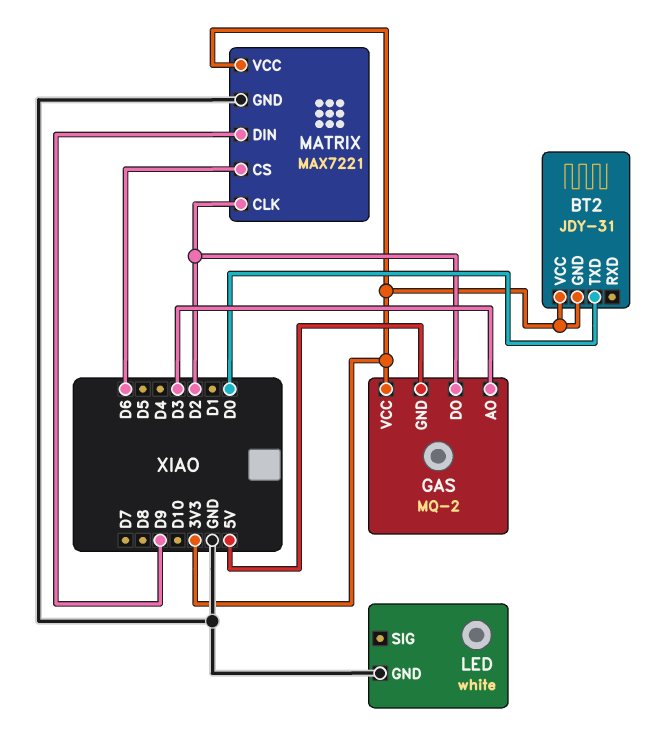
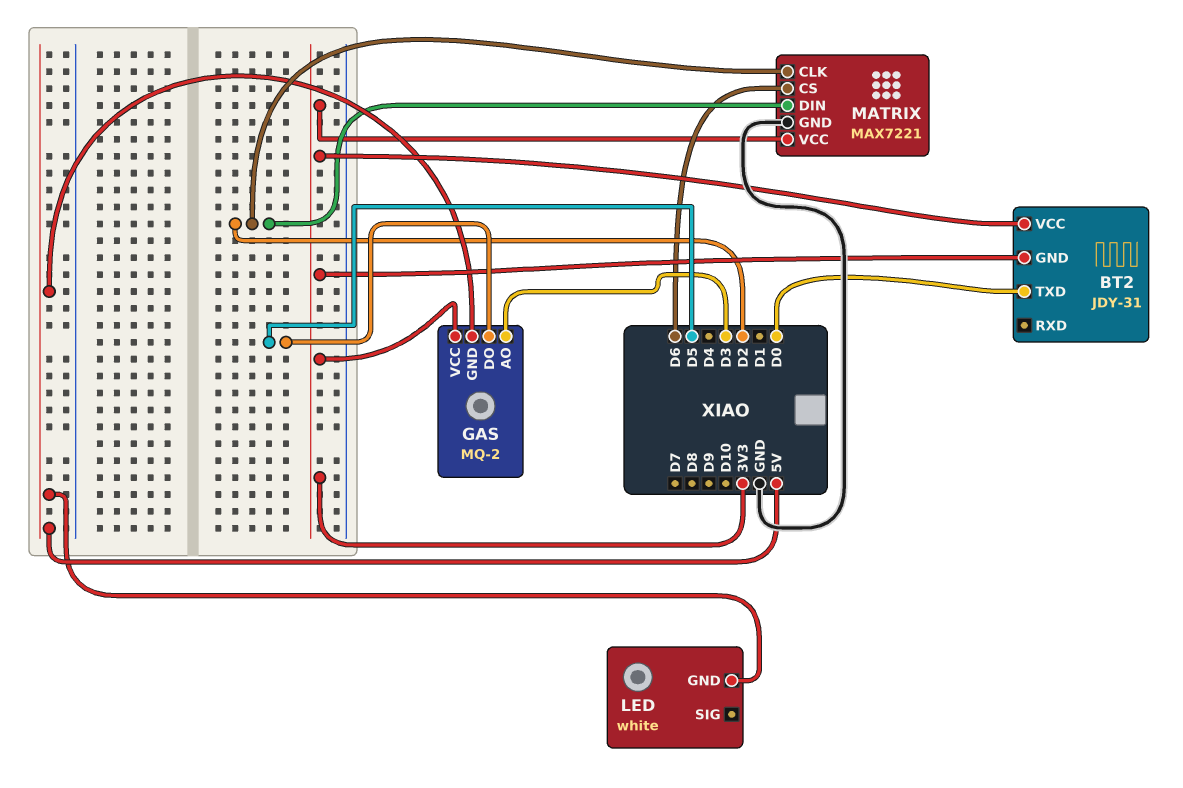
GAS pin DO: D2 -> D5
LED pin GND: GND -> 5V
MATRIX pin DIN: D9 -> D2

